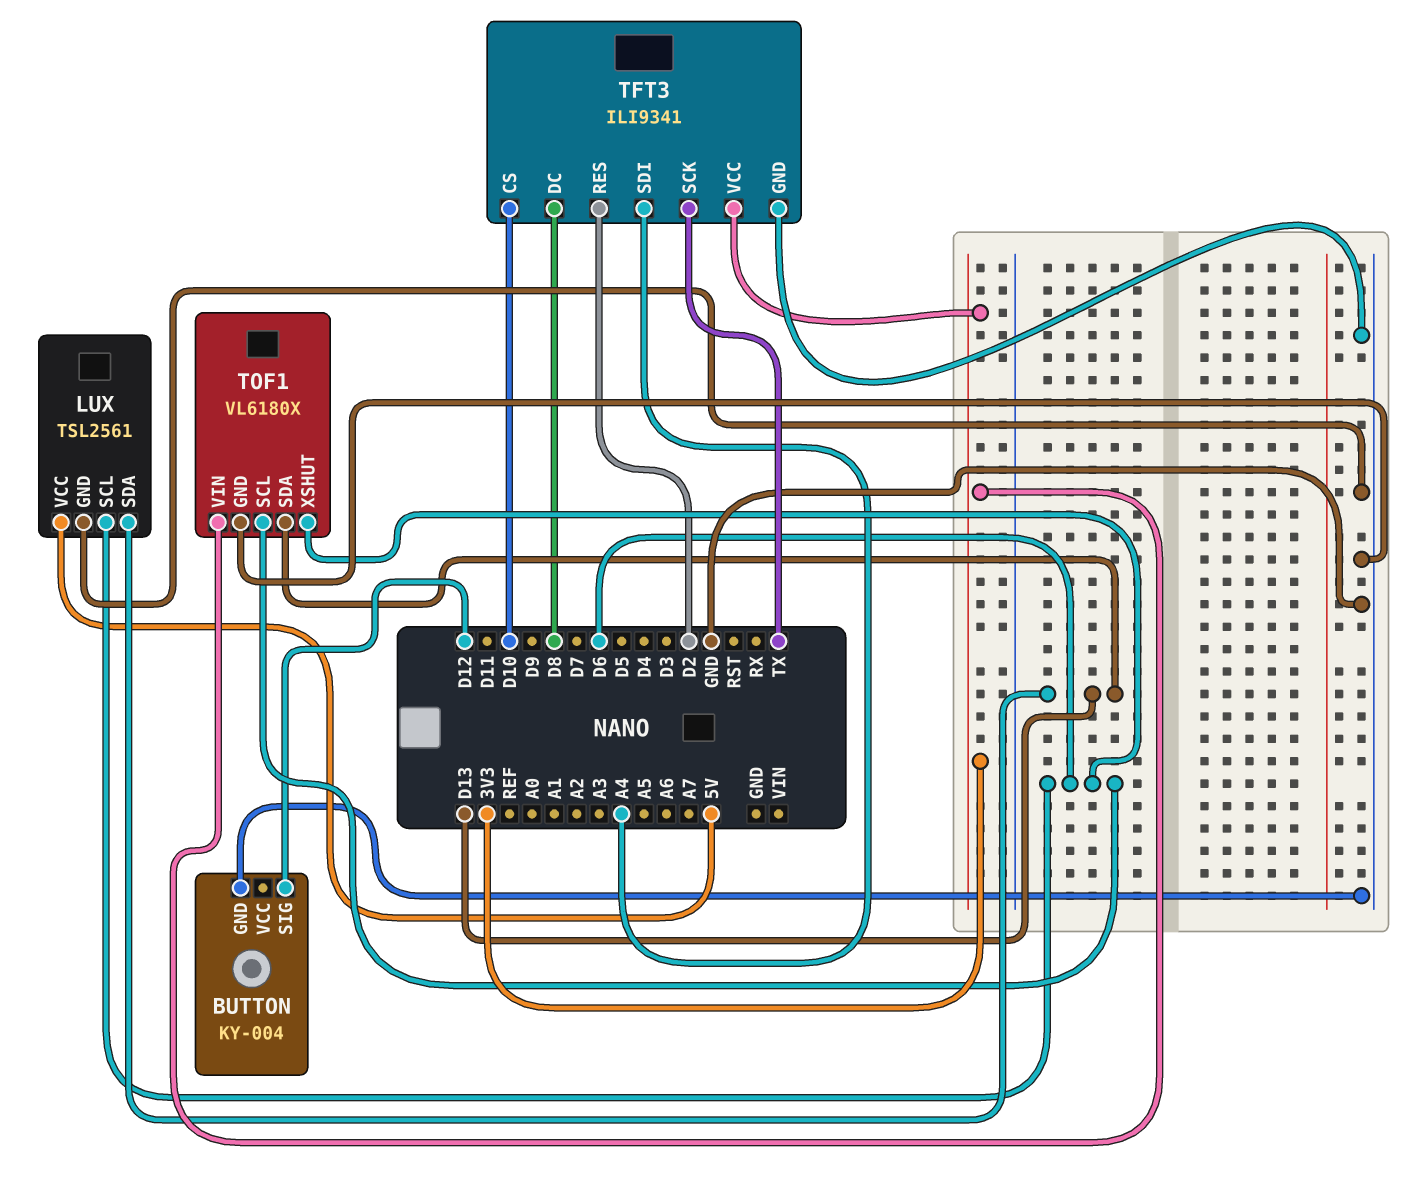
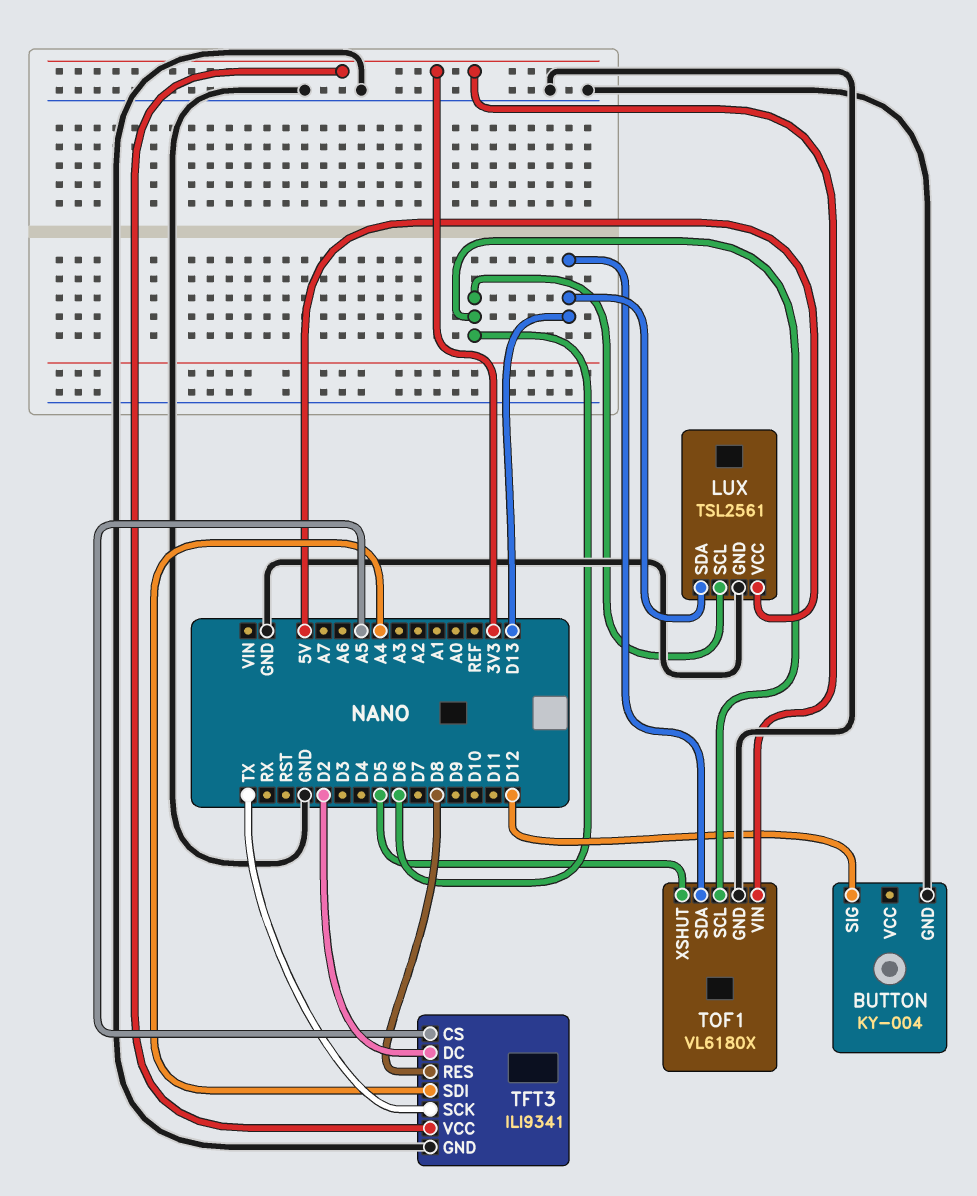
TFT3 pin CS: D10 -> A5
TFT3 pin DC: D8 -> D2
TFT3 pin RES: D2 -> D8
TOF1 pin XSHUT: D6 -> D5

